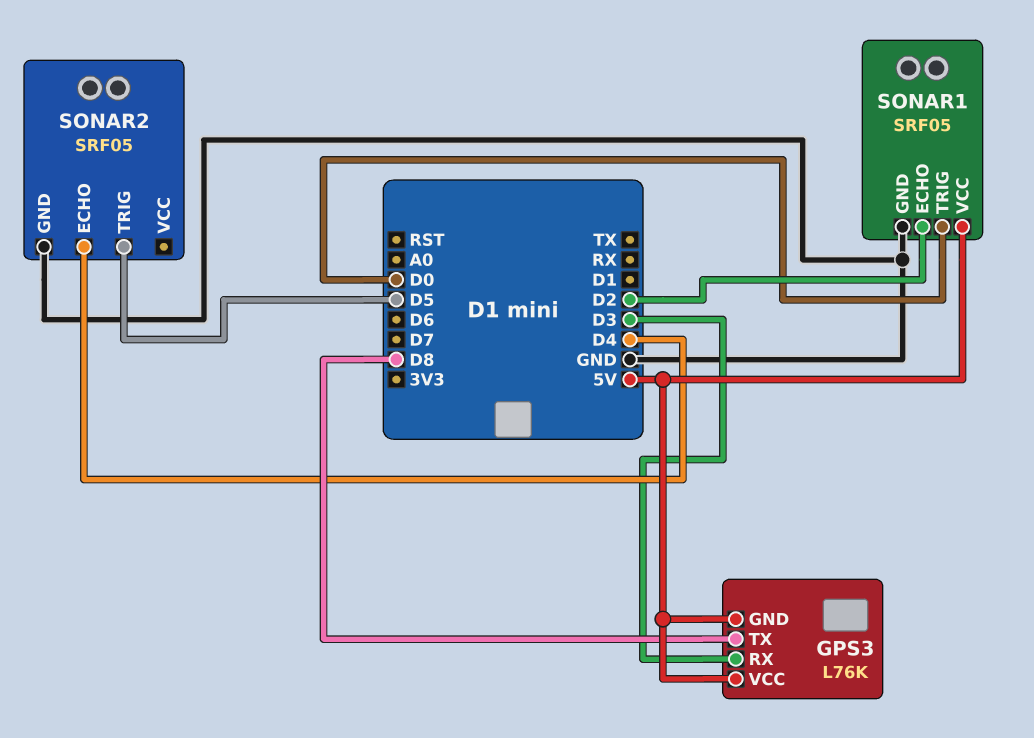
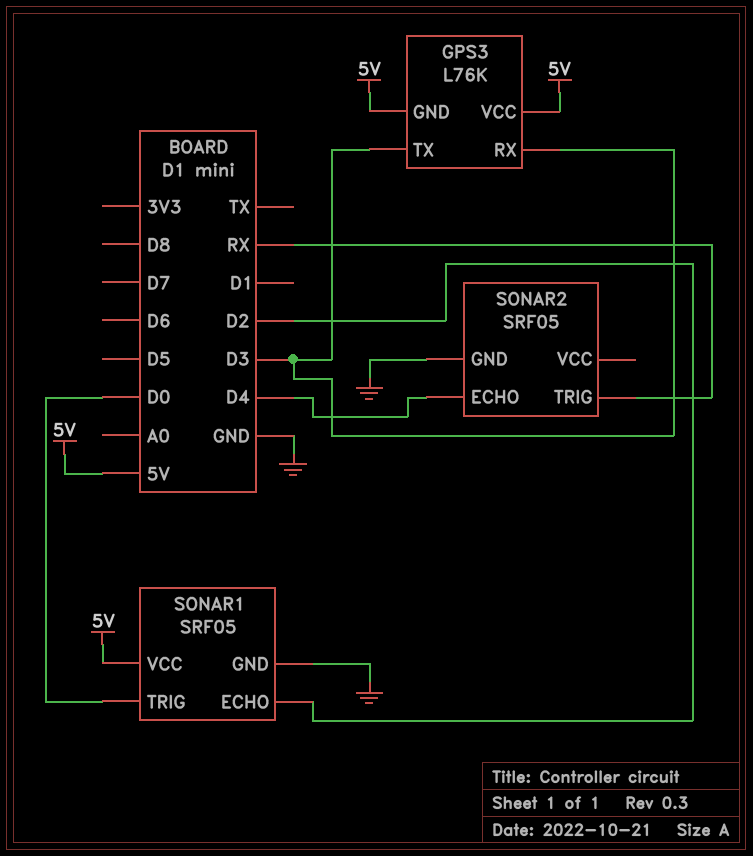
GPS3 pin TX: D8 -> D3
SONAR2 pin TRIG: D5 -> RX

